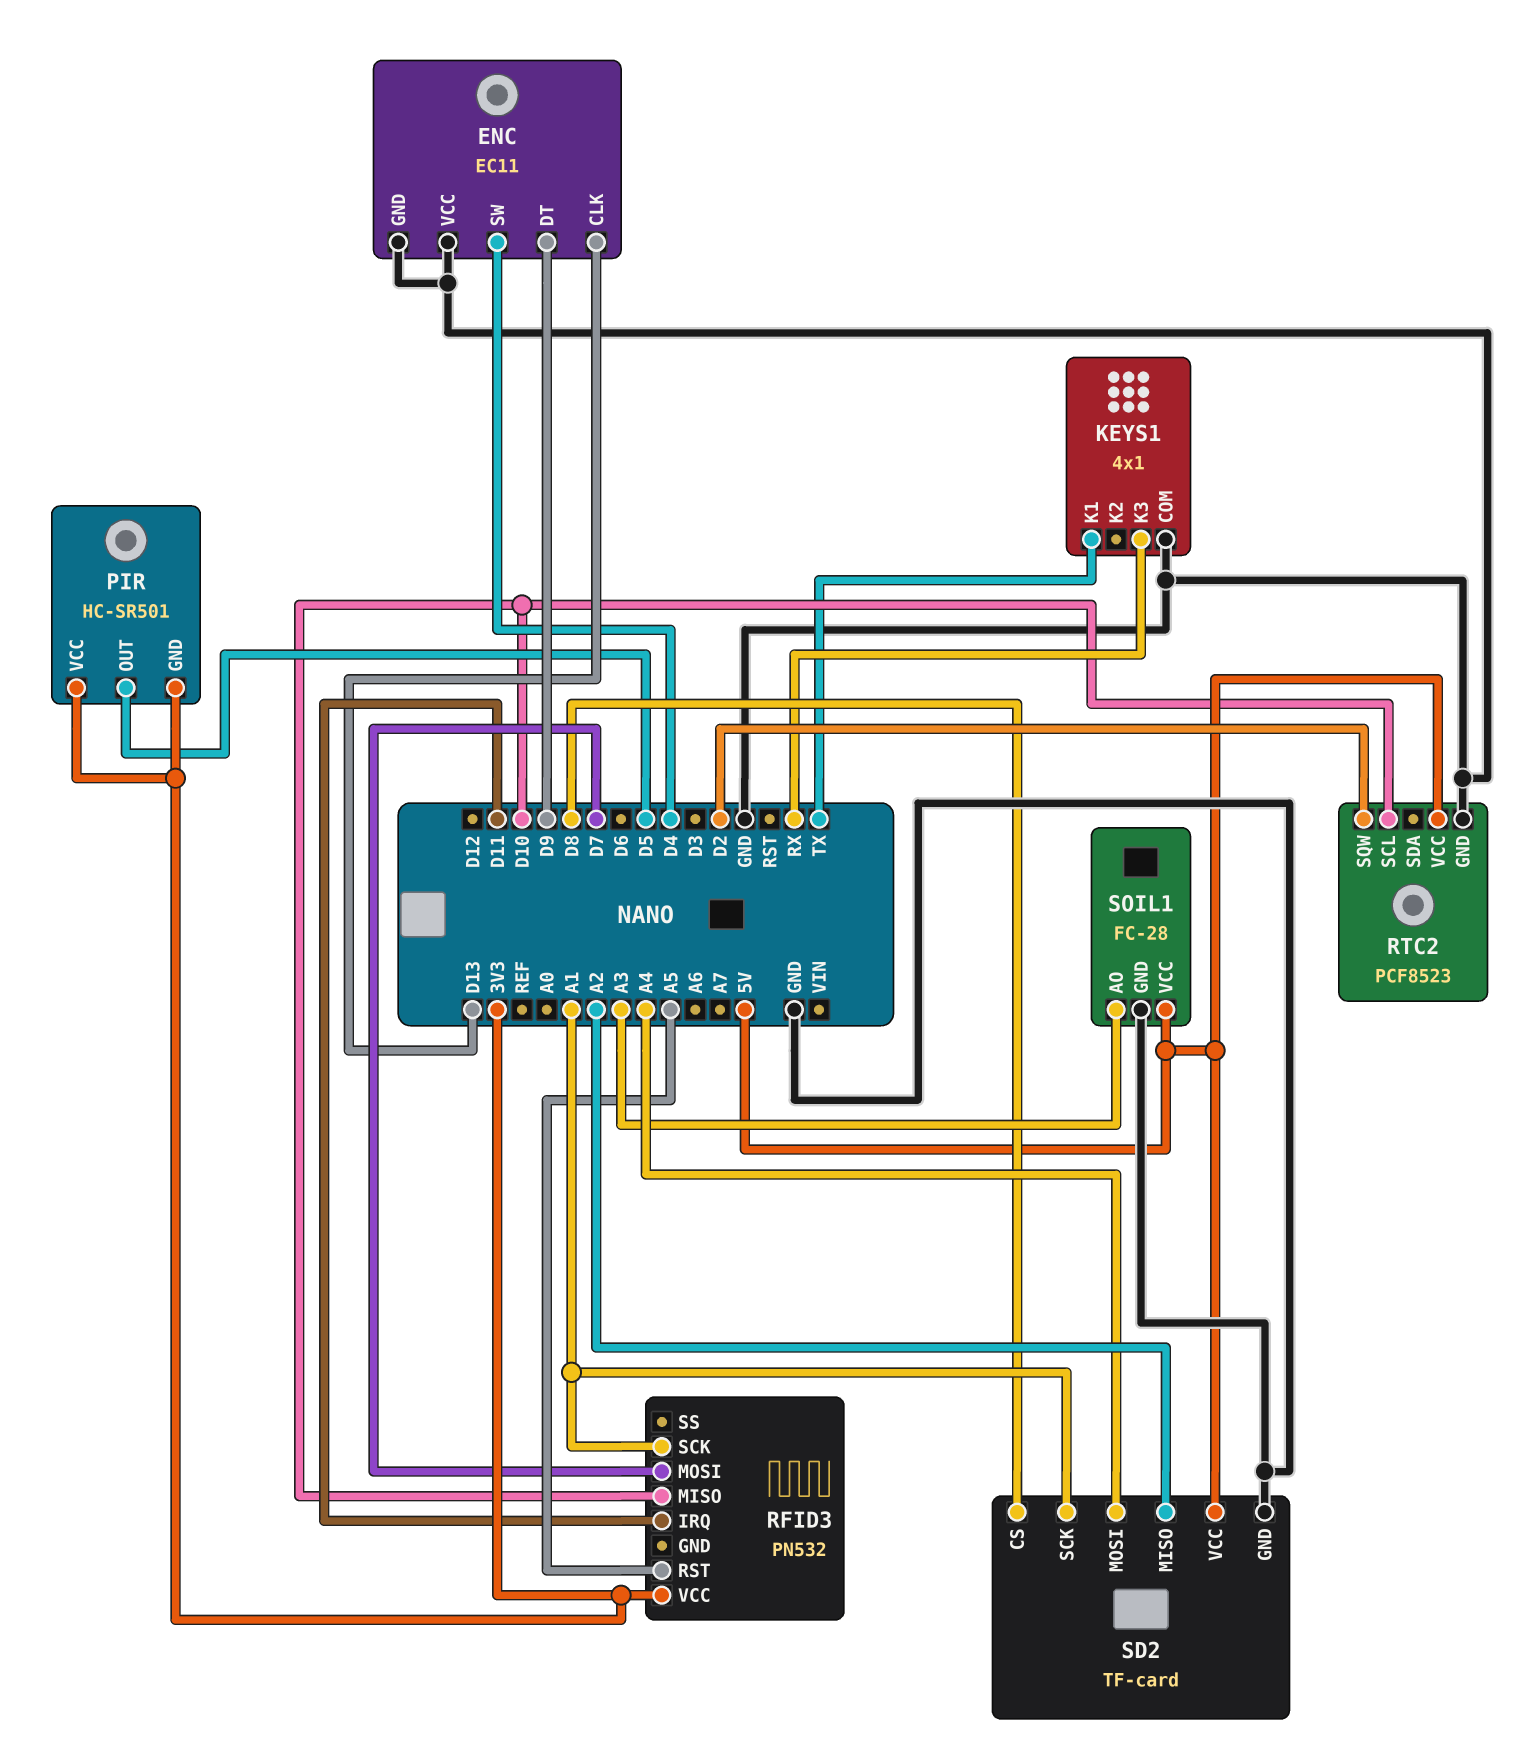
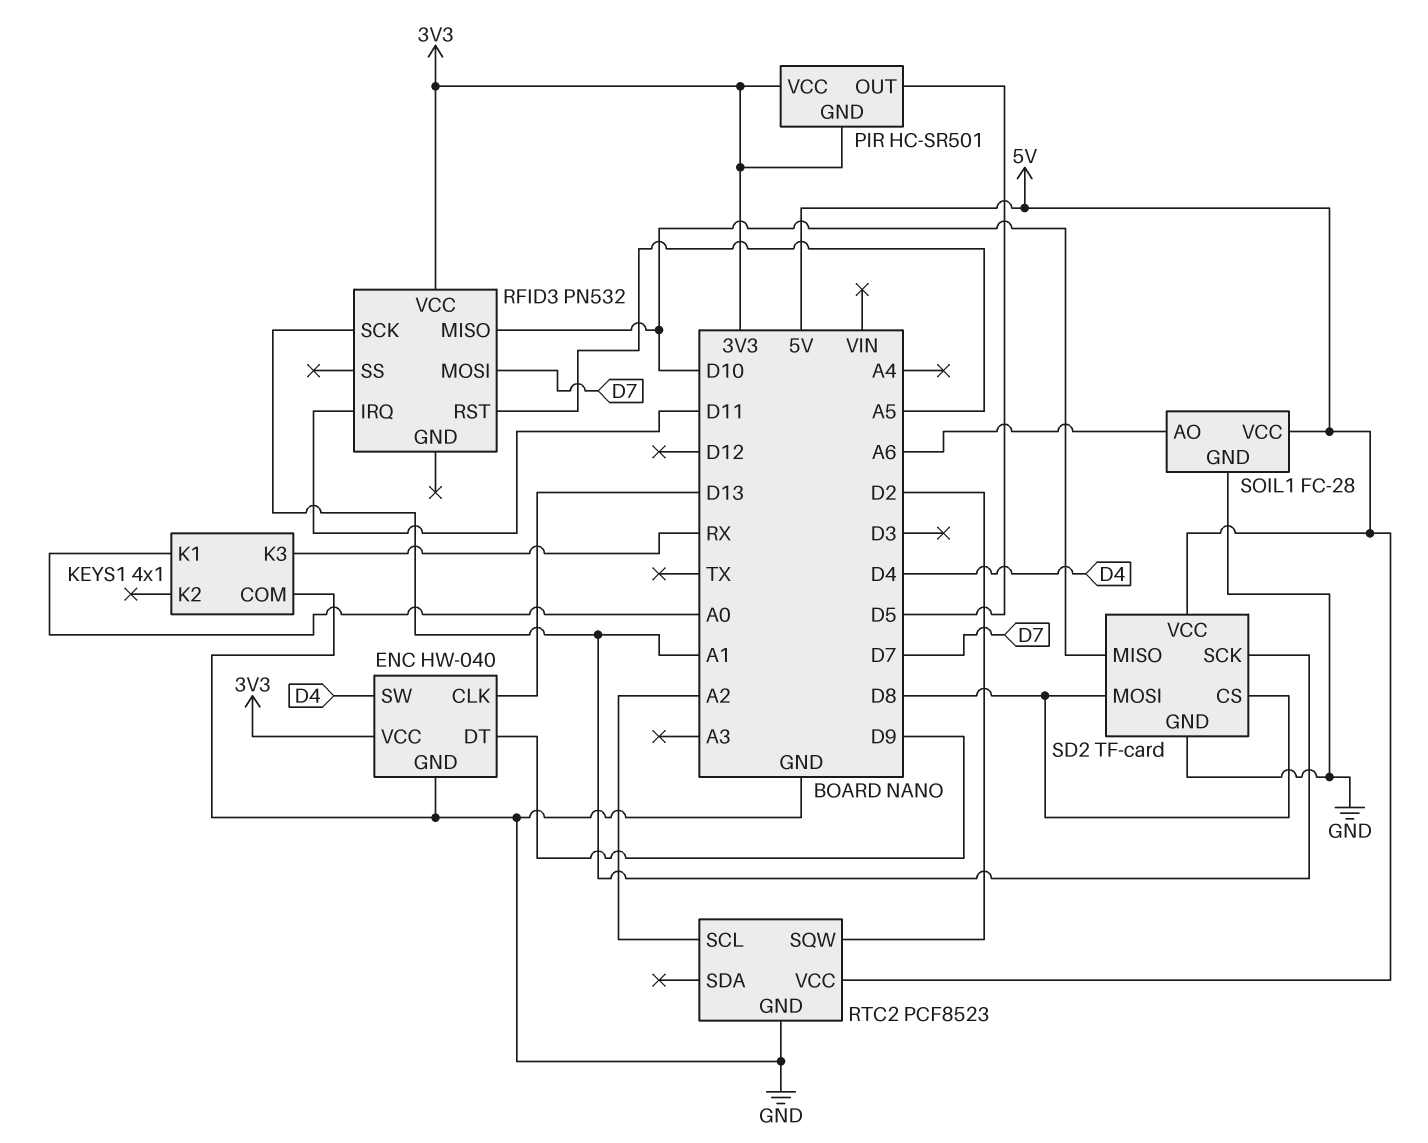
ENC: EC11 -> HW-040
ENC pin VCC: GND -> 3V3
KEYS1 pin K1: TX -> A0
RTC2 pin SCL: D10 -> A2
SD2 pin MISO: A2 -> D10
SD2 pin MOSI: A4 -> D8
SOIL1 pin AO: A3 -> A6

